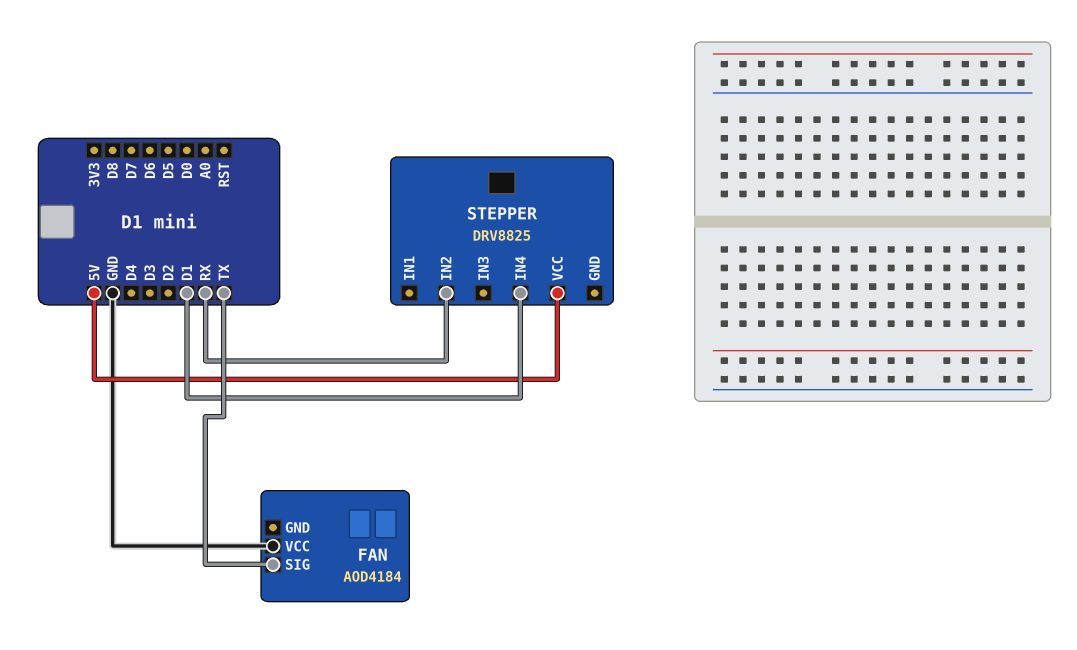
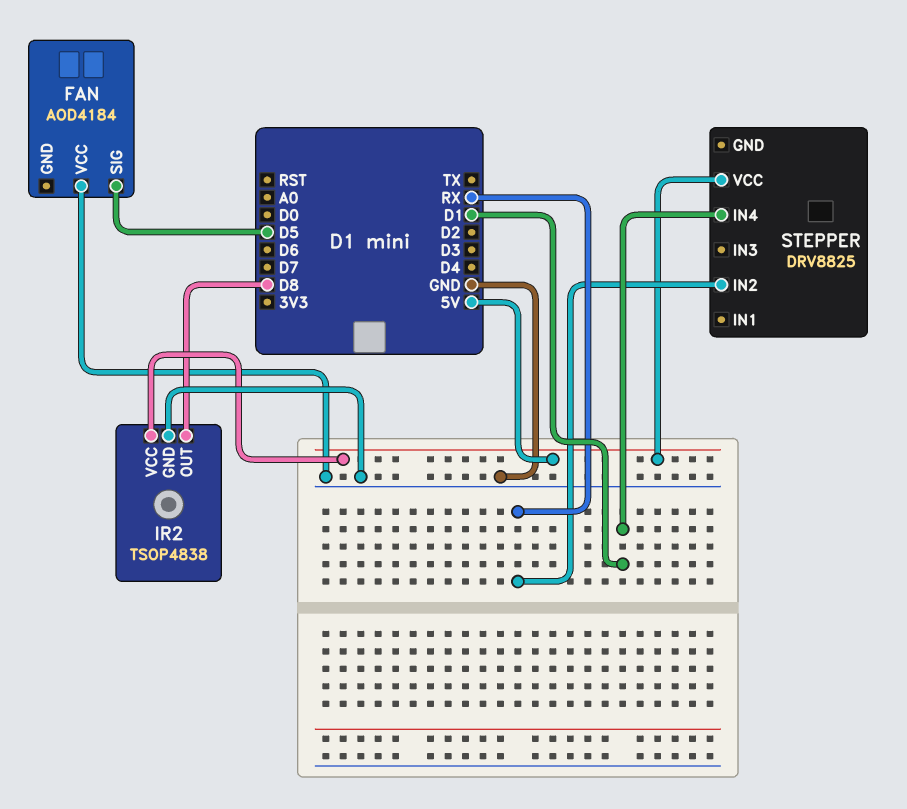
FAN pin SIG: TX -> D5
IR2: none -> TSOP4838
IR2 pin GND: none -> GND
IR2 pin OUT: none -> D8
IR2 pin VCC: none -> 5V

